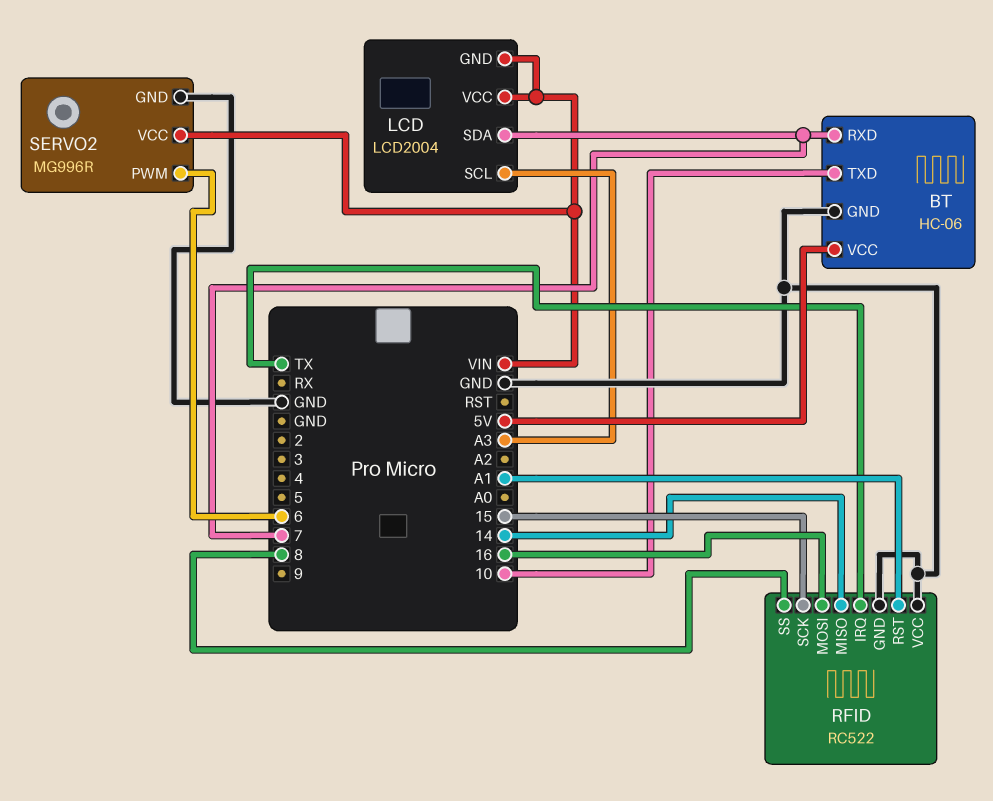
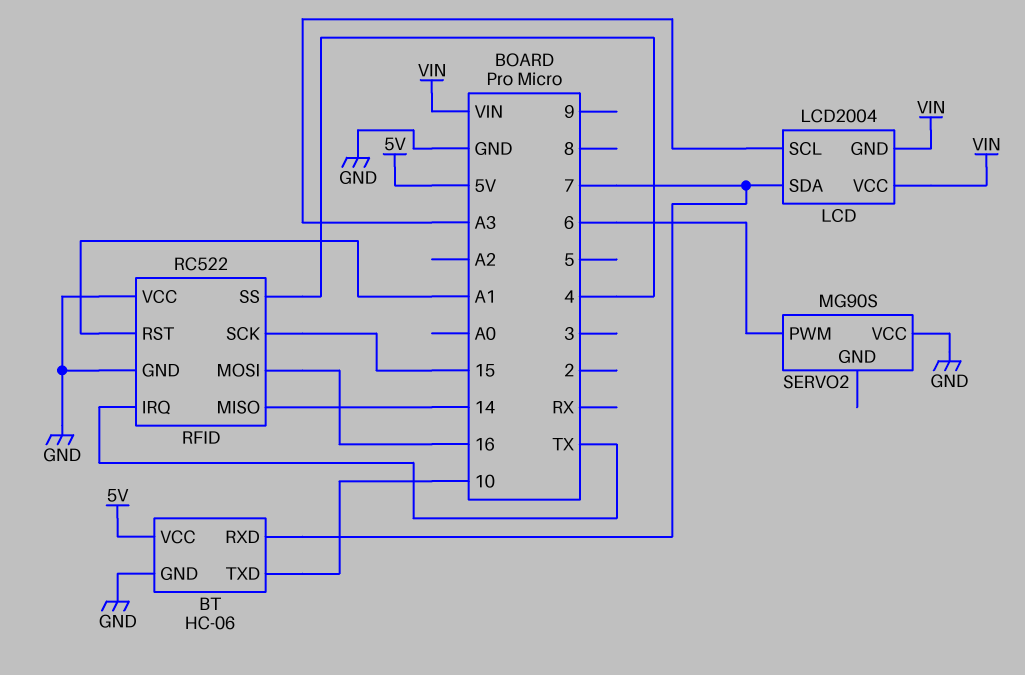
RFID pin SS: 8 -> 4
SERVO2: MG996R -> MG90S
SERVO2 pin GND: GND -> none
SERVO2 pin VCC: VIN -> GND

